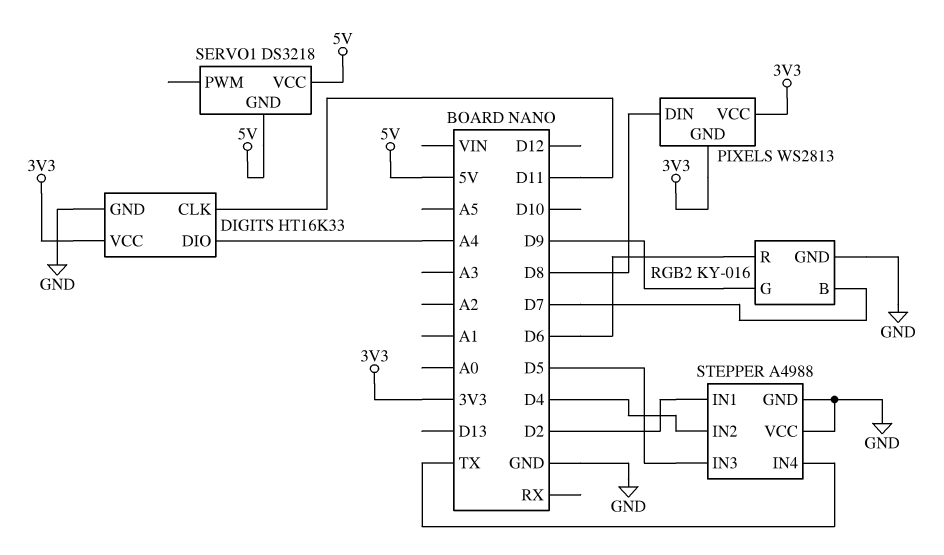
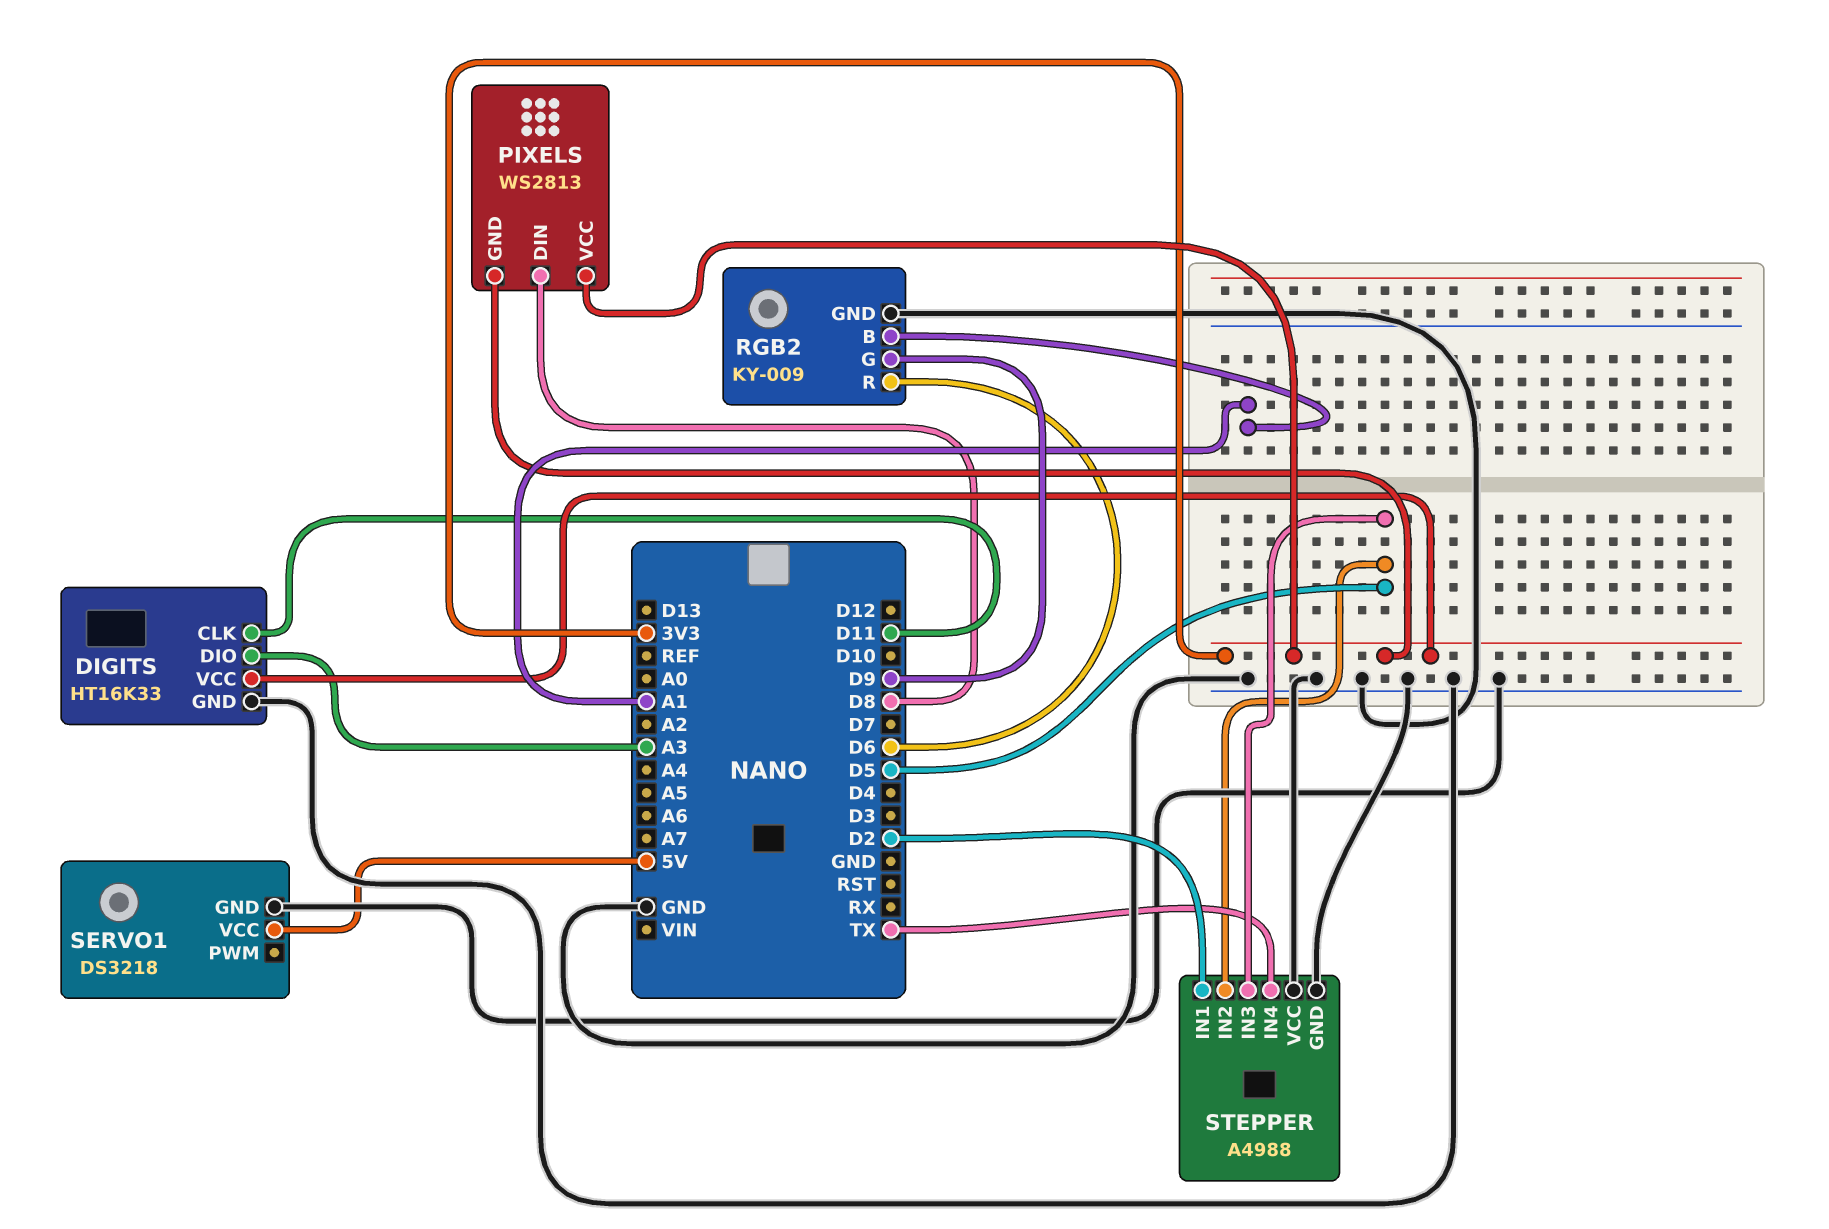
DIGITS pin DIO: A4 -> A3
RGB2: KY-016 -> KY-009
RGB2 pin B: D7 -> A1
SERVO1 pin GND: 5V -> GND
STEPPER pin IN2: D4 -> D5

